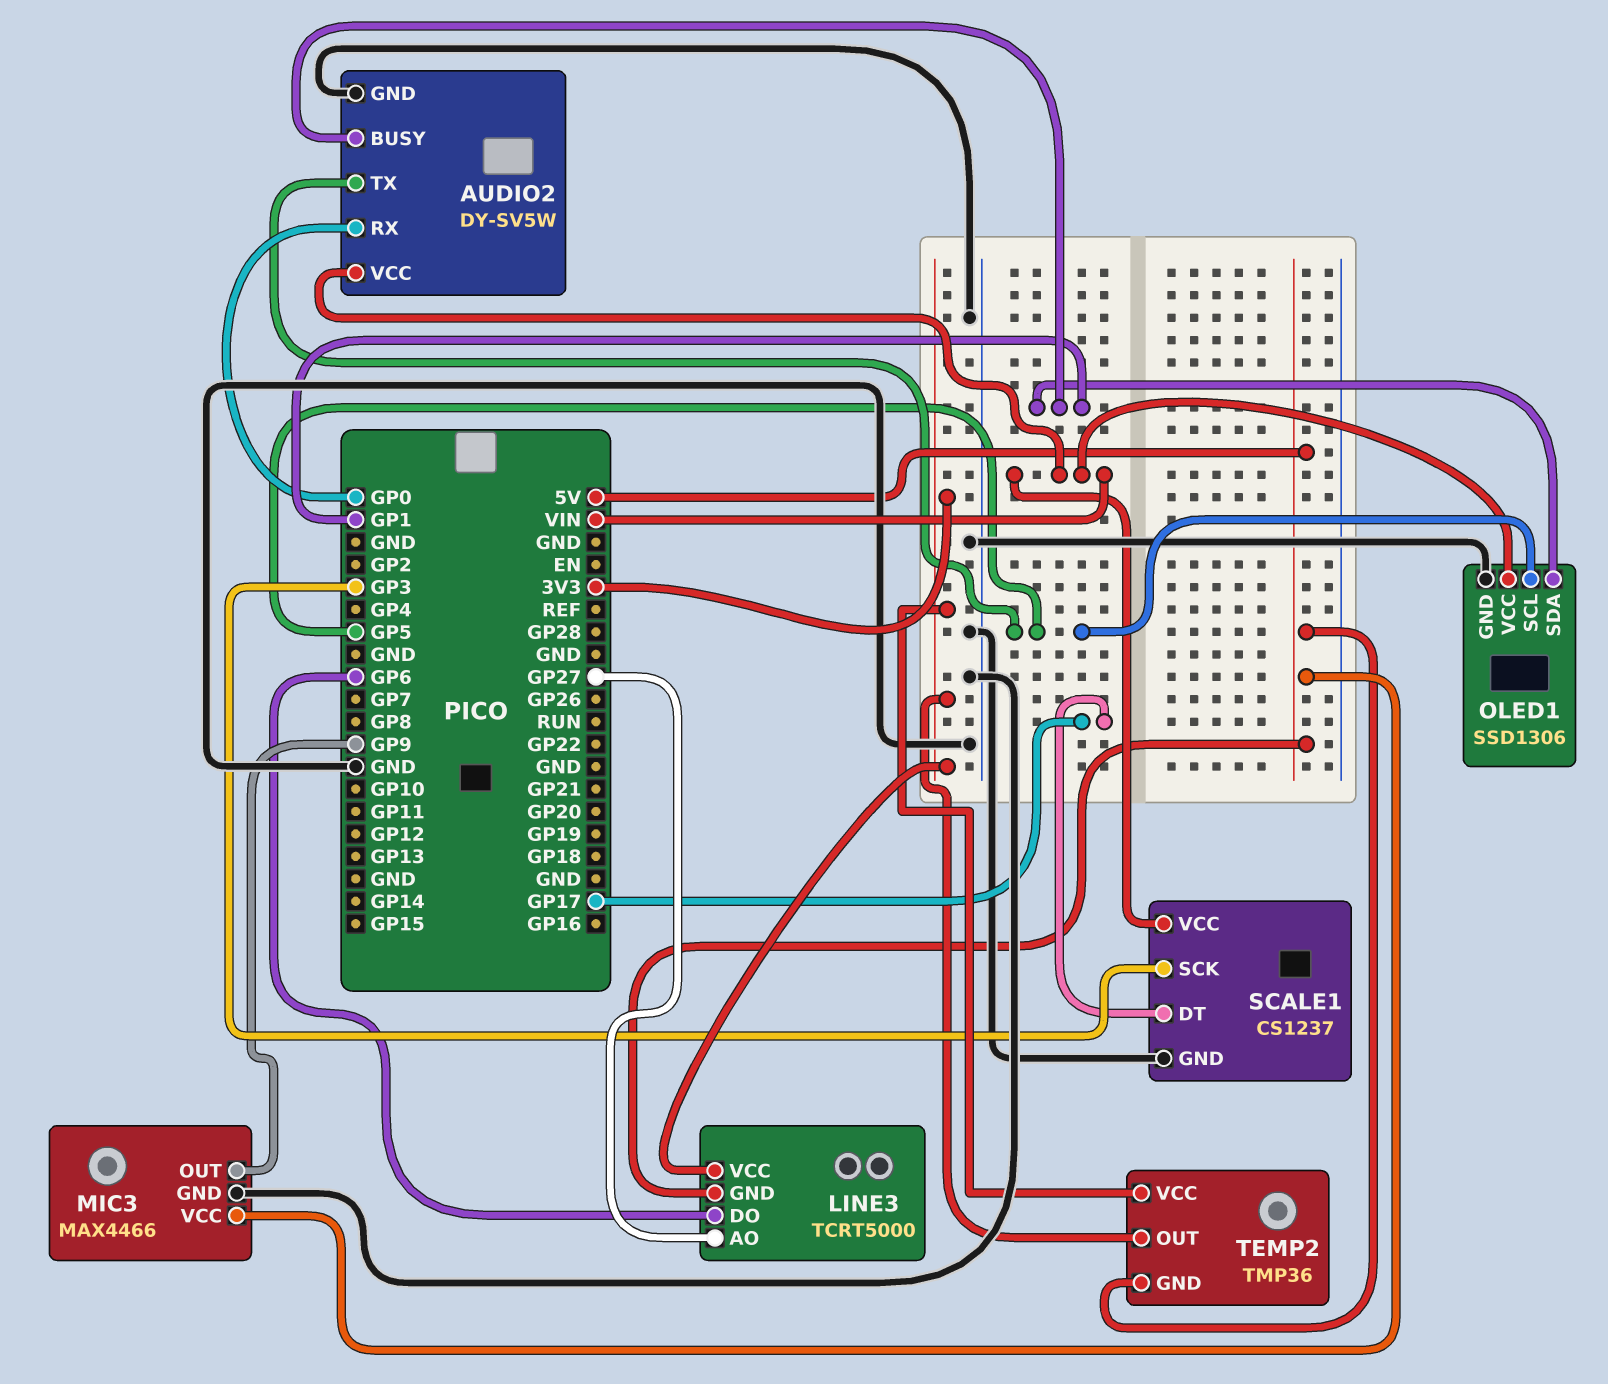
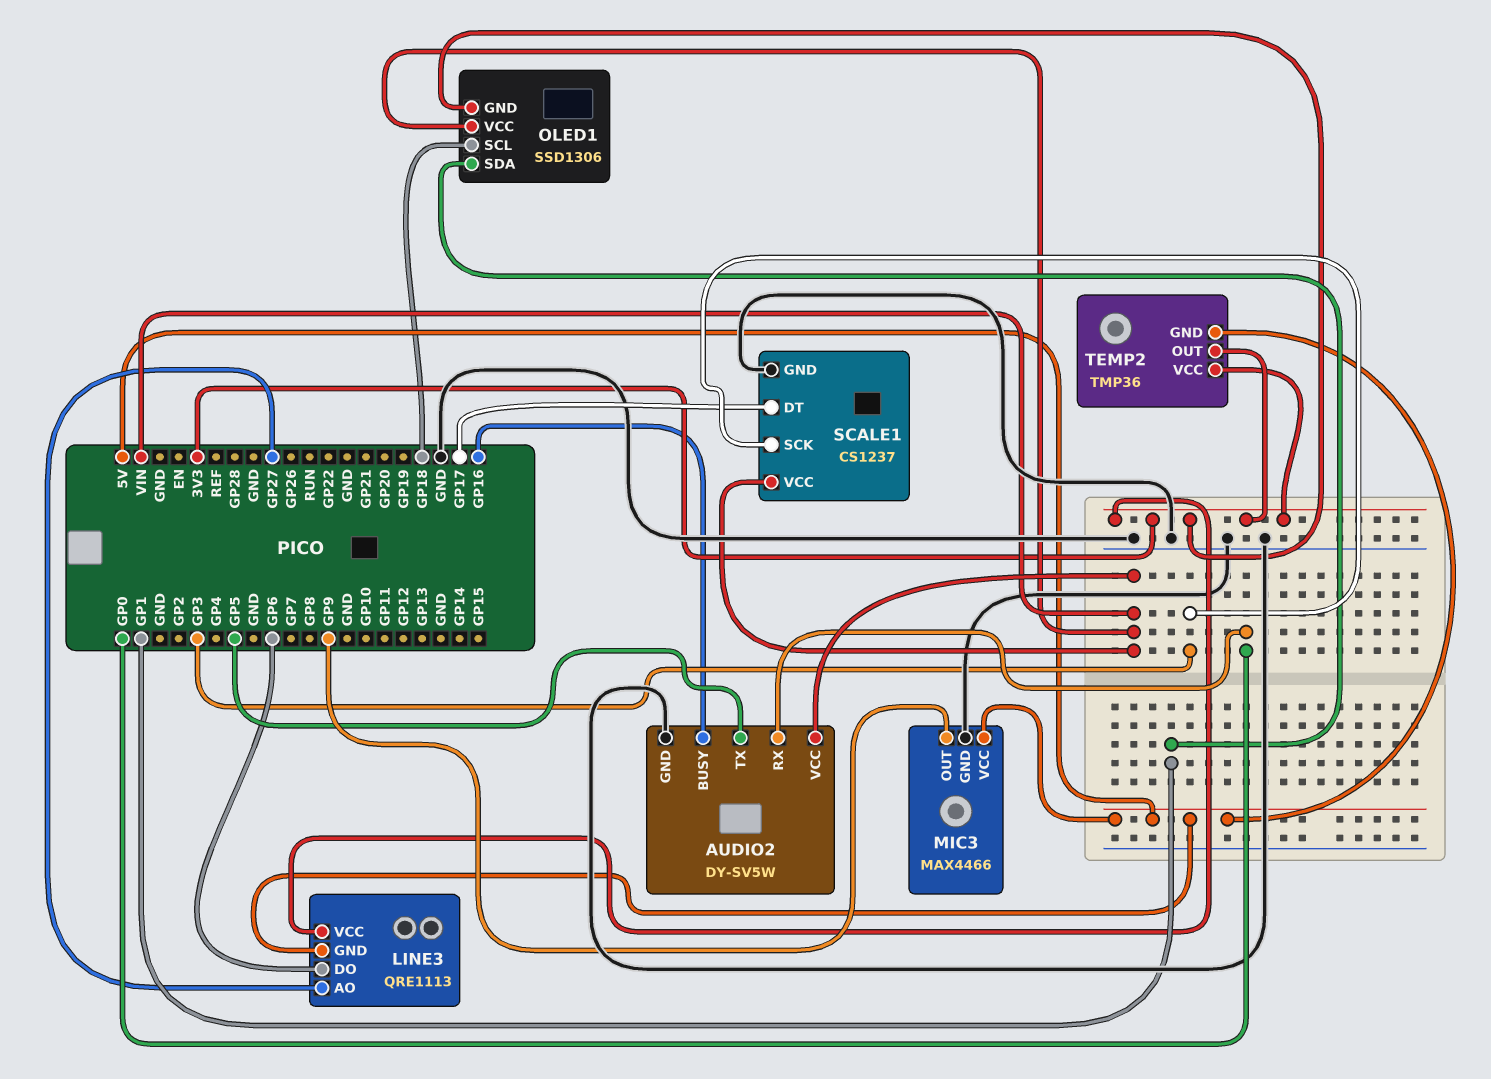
AUDIO2 pin BUSY: GP1 -> GP16
LINE3: TCRT5000 -> QRE1113
OLED1 pin GND: GND -> 3V3
OLED1 pin SCL: GP5 -> GP18

